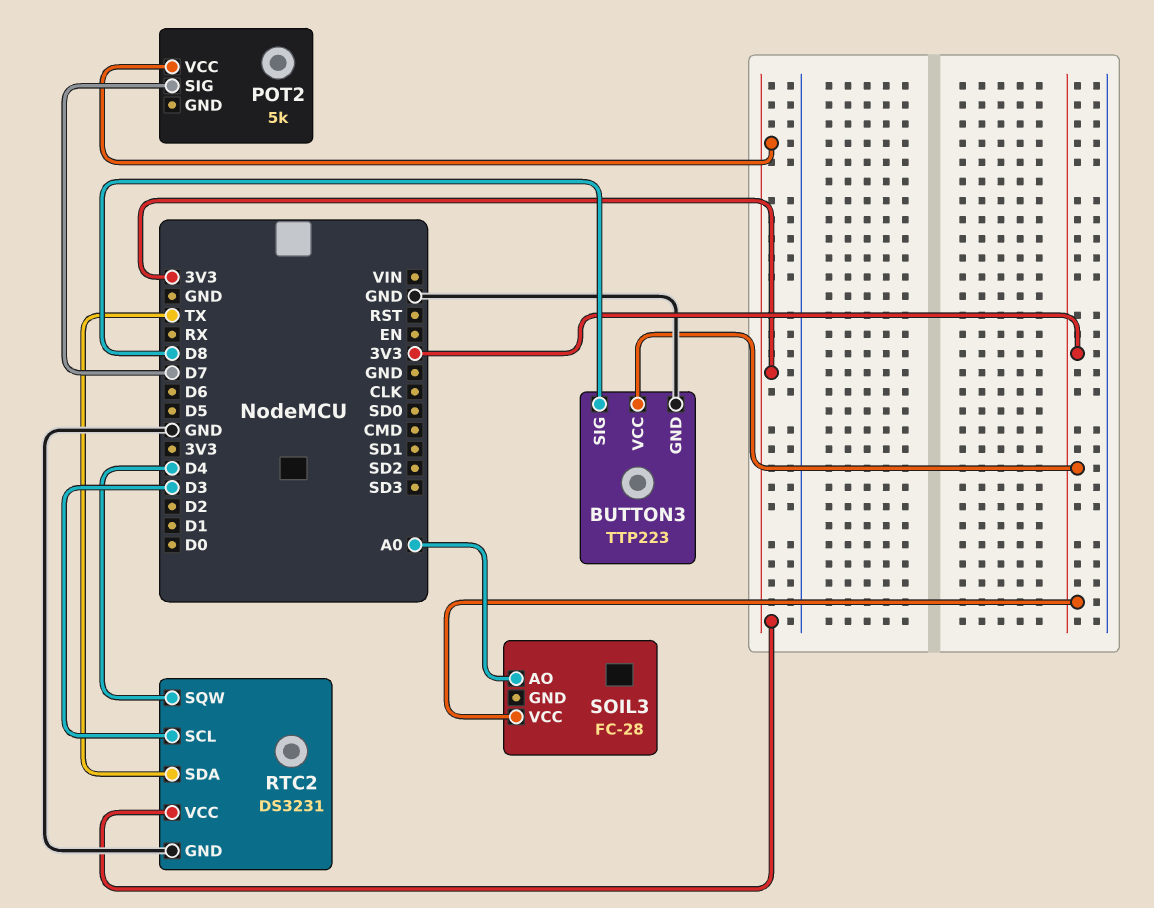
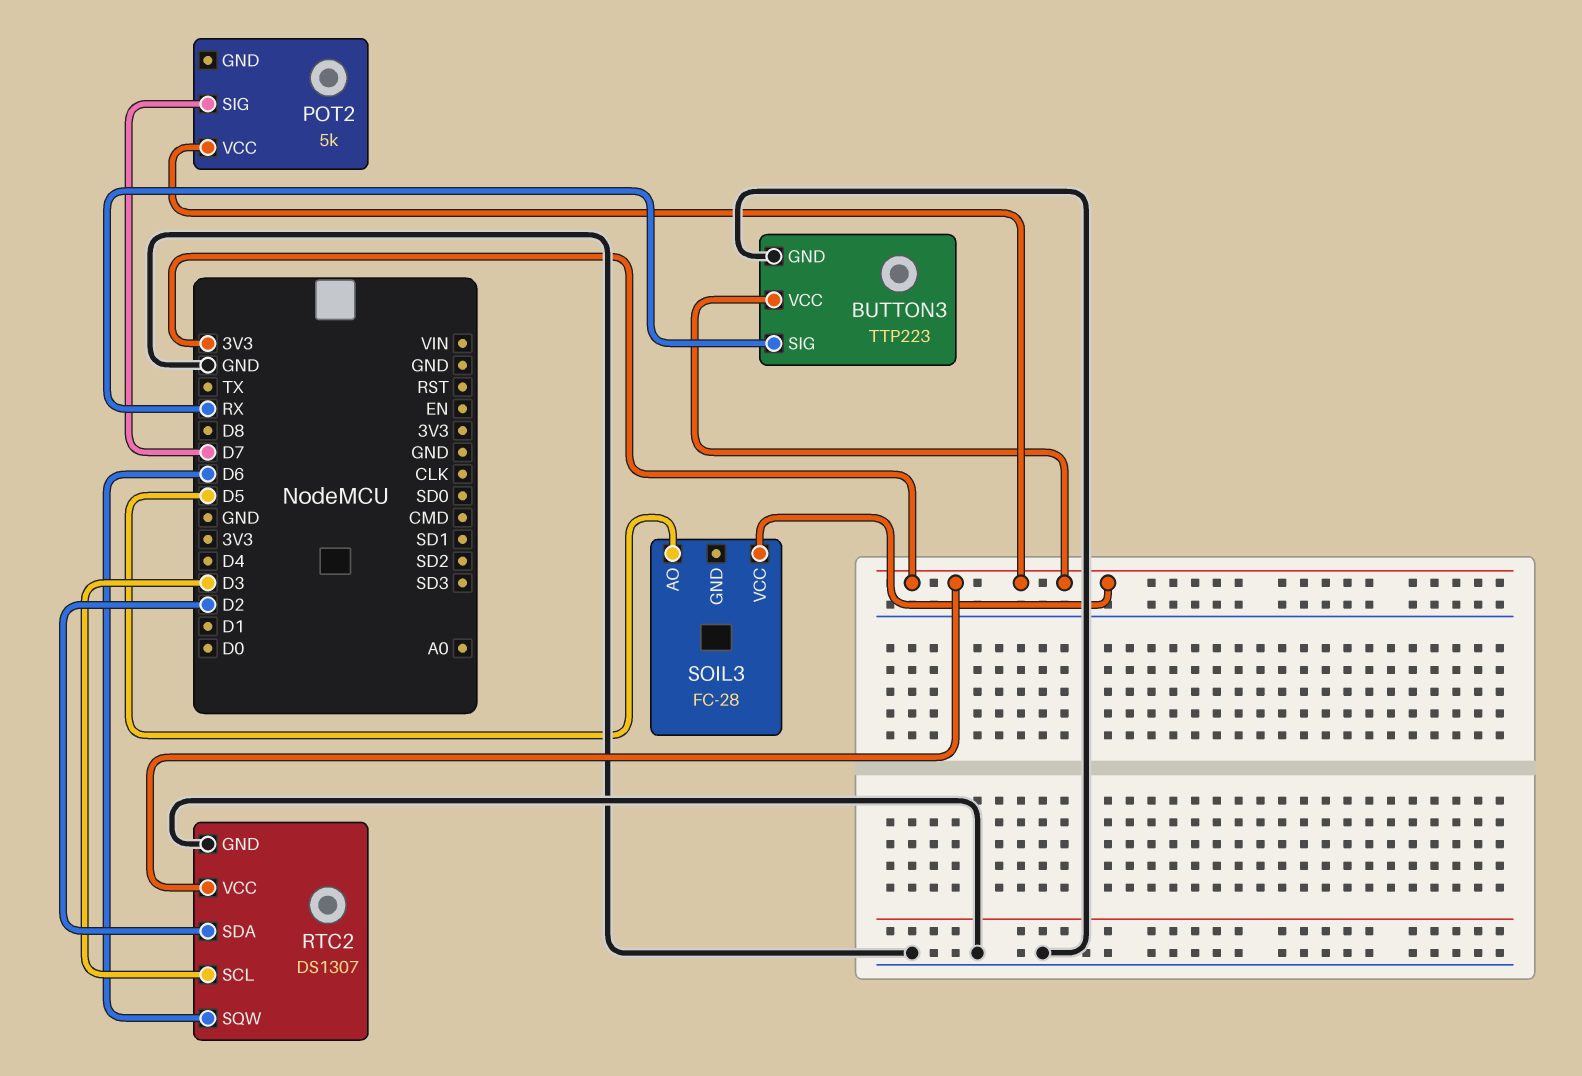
BUTTON3 pin SIG: D8 -> RX
RTC2: DS3231 -> DS1307
RTC2 pin SDA: TX -> D2
RTC2 pin SQW: D4 -> D6
SOIL3 pin AO: A0 -> D5

